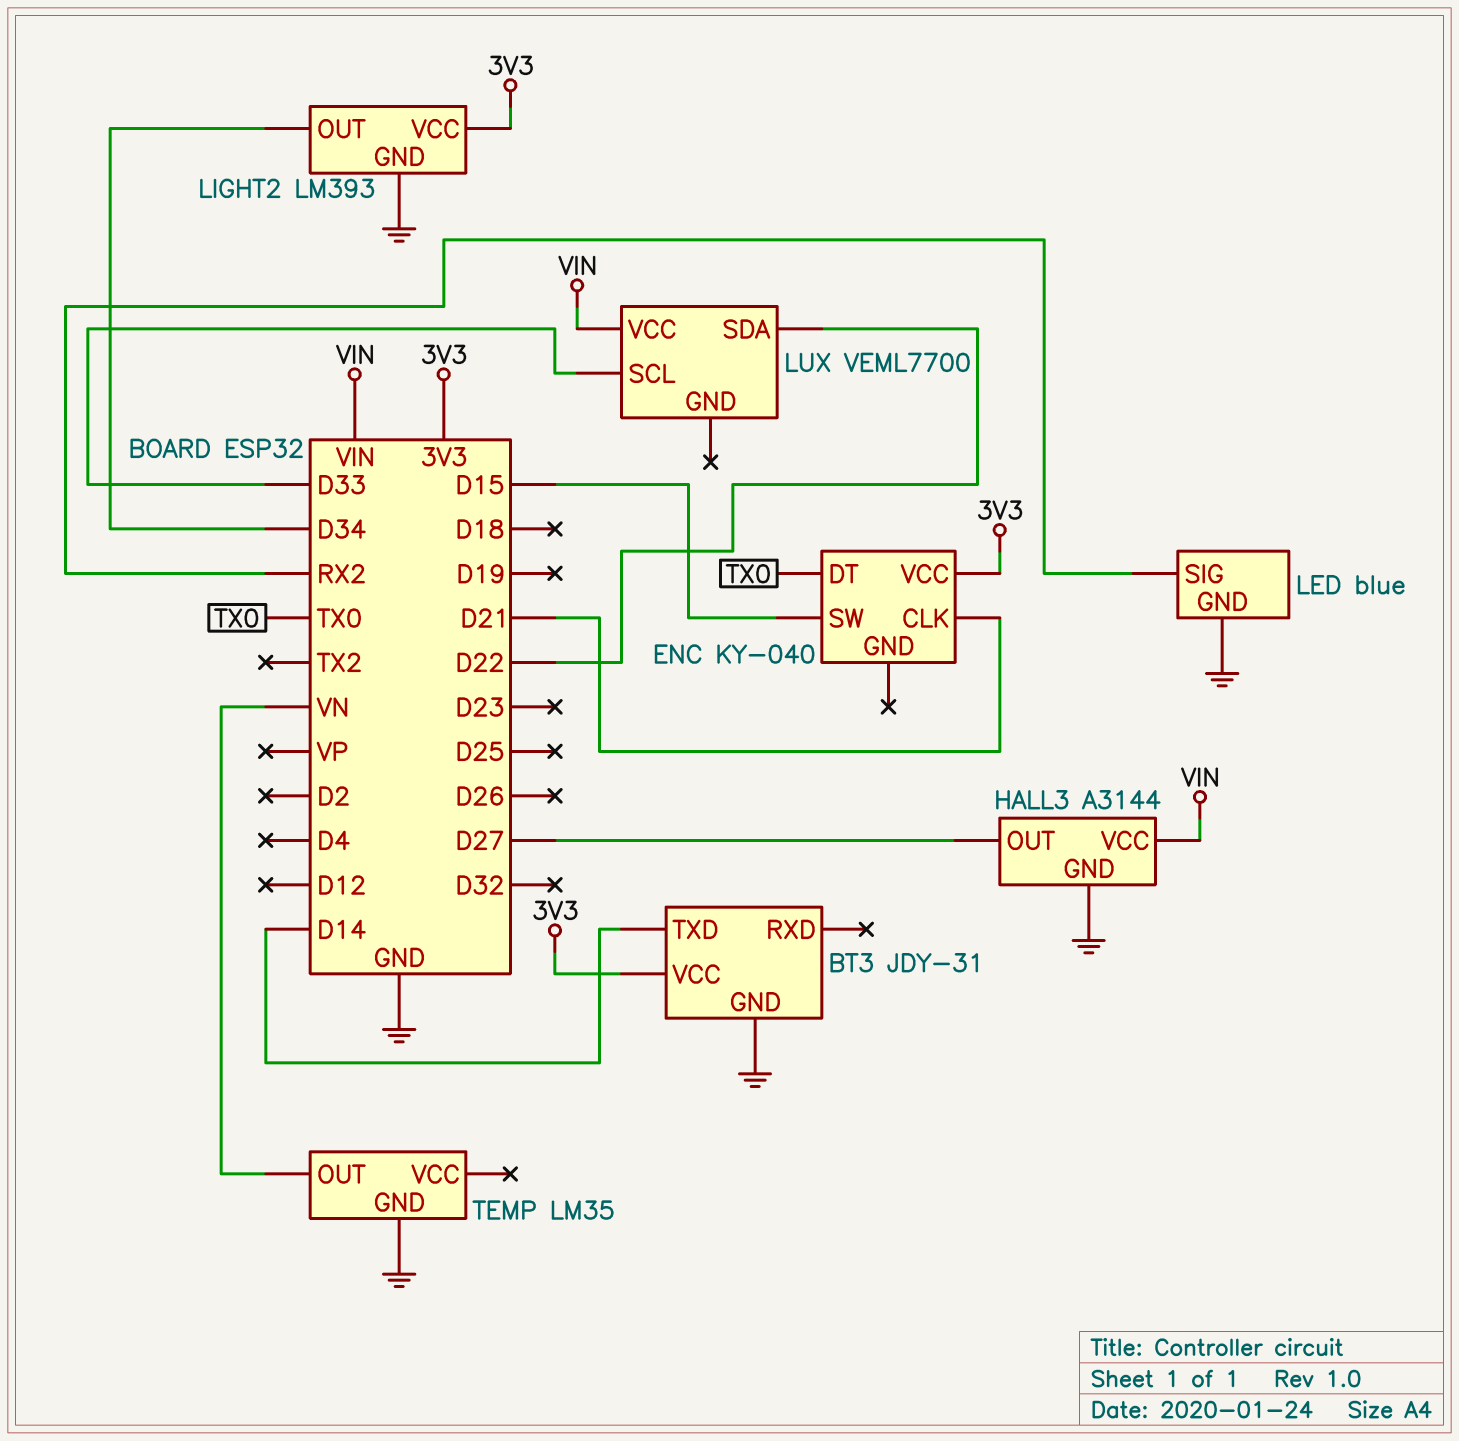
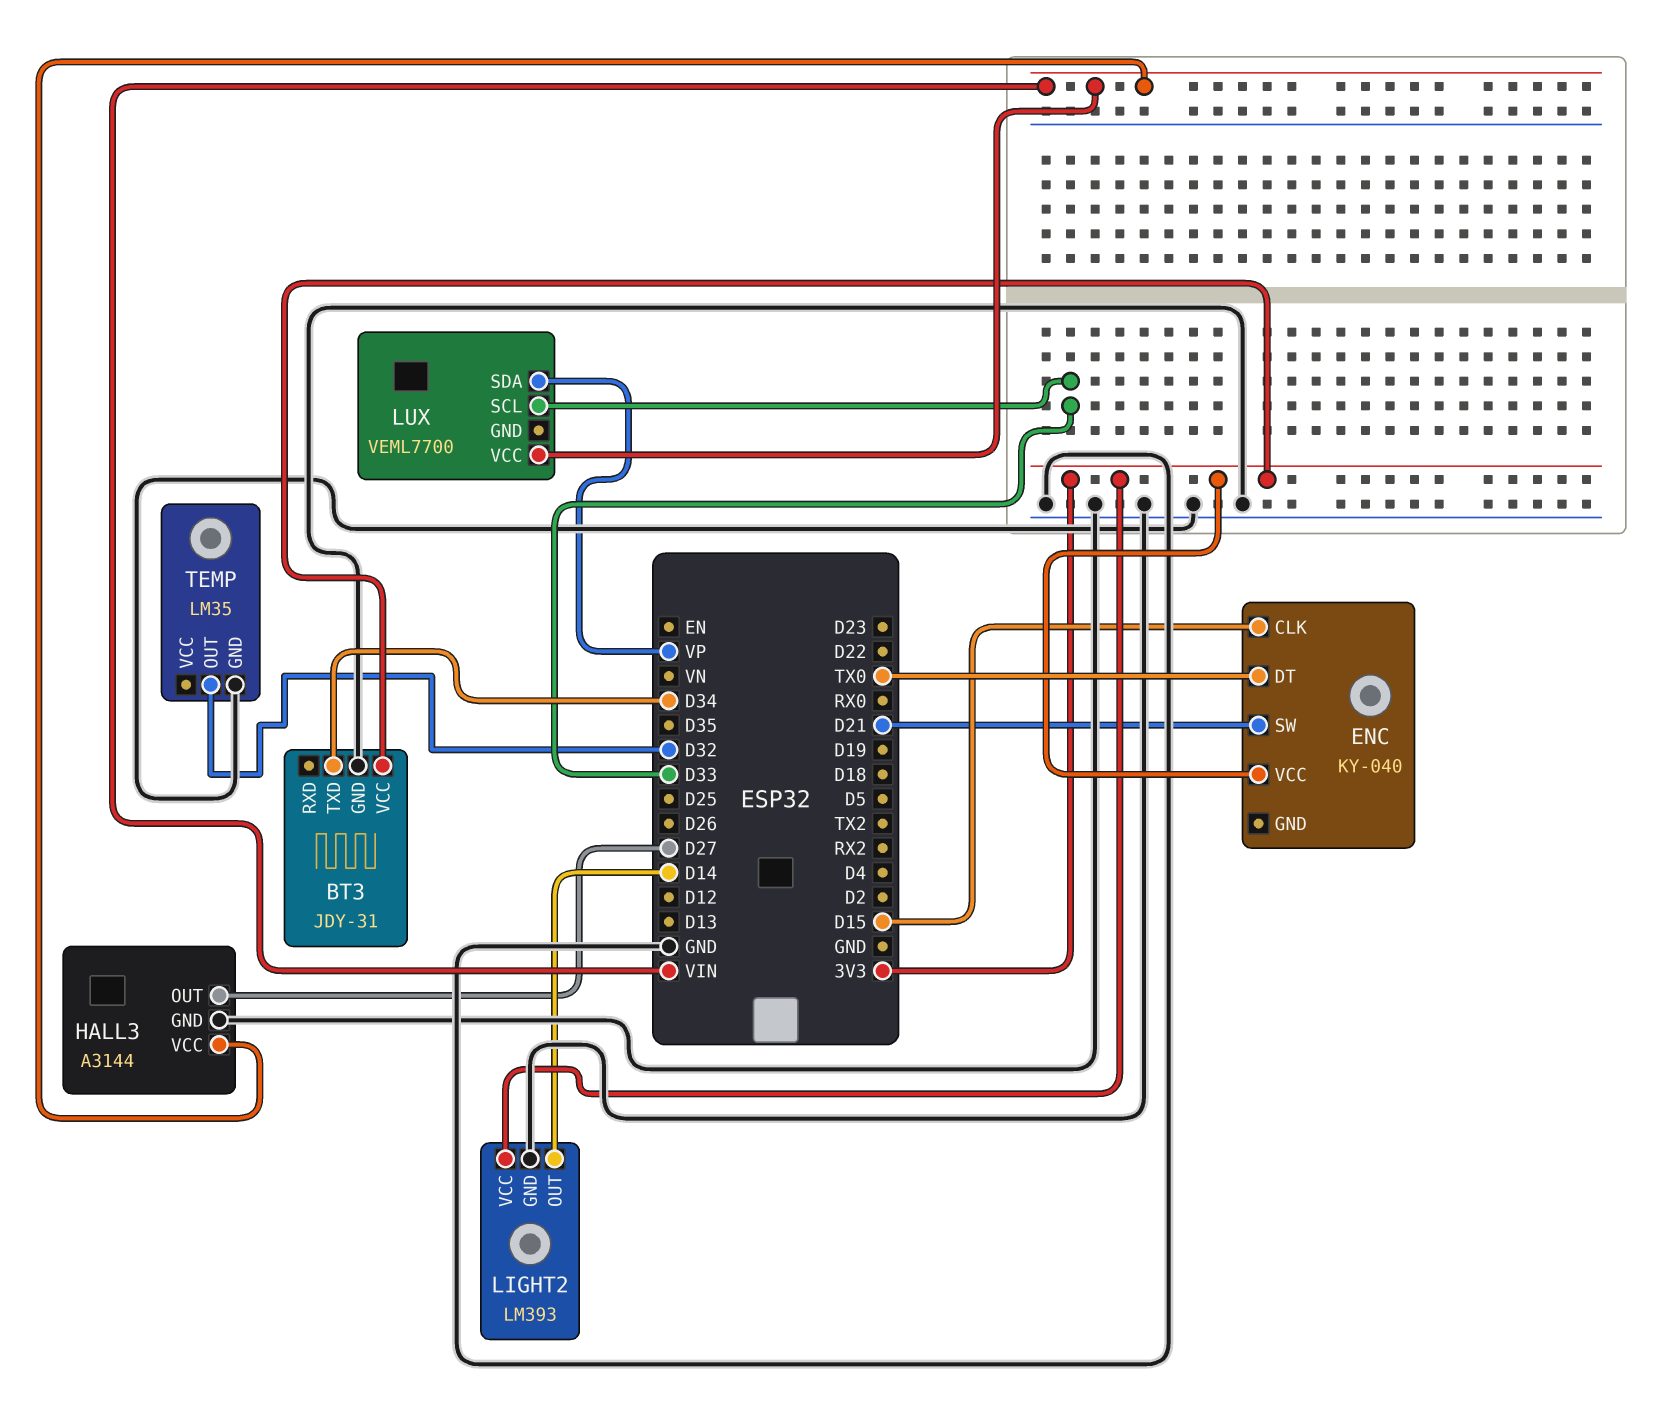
BT3 pin TXD: D14 -> D34
ENC pin CLK: D21 -> D15
ENC pin SW: D15 -> D21
LED: blue -> none
LED pin GND: GND -> none
LED pin SIG: RX2 -> none
LIGHT2 pin OUT: D34 -> D14
LUX pin SDA: D22 -> VP
TEMP pin OUT: VN -> D32

